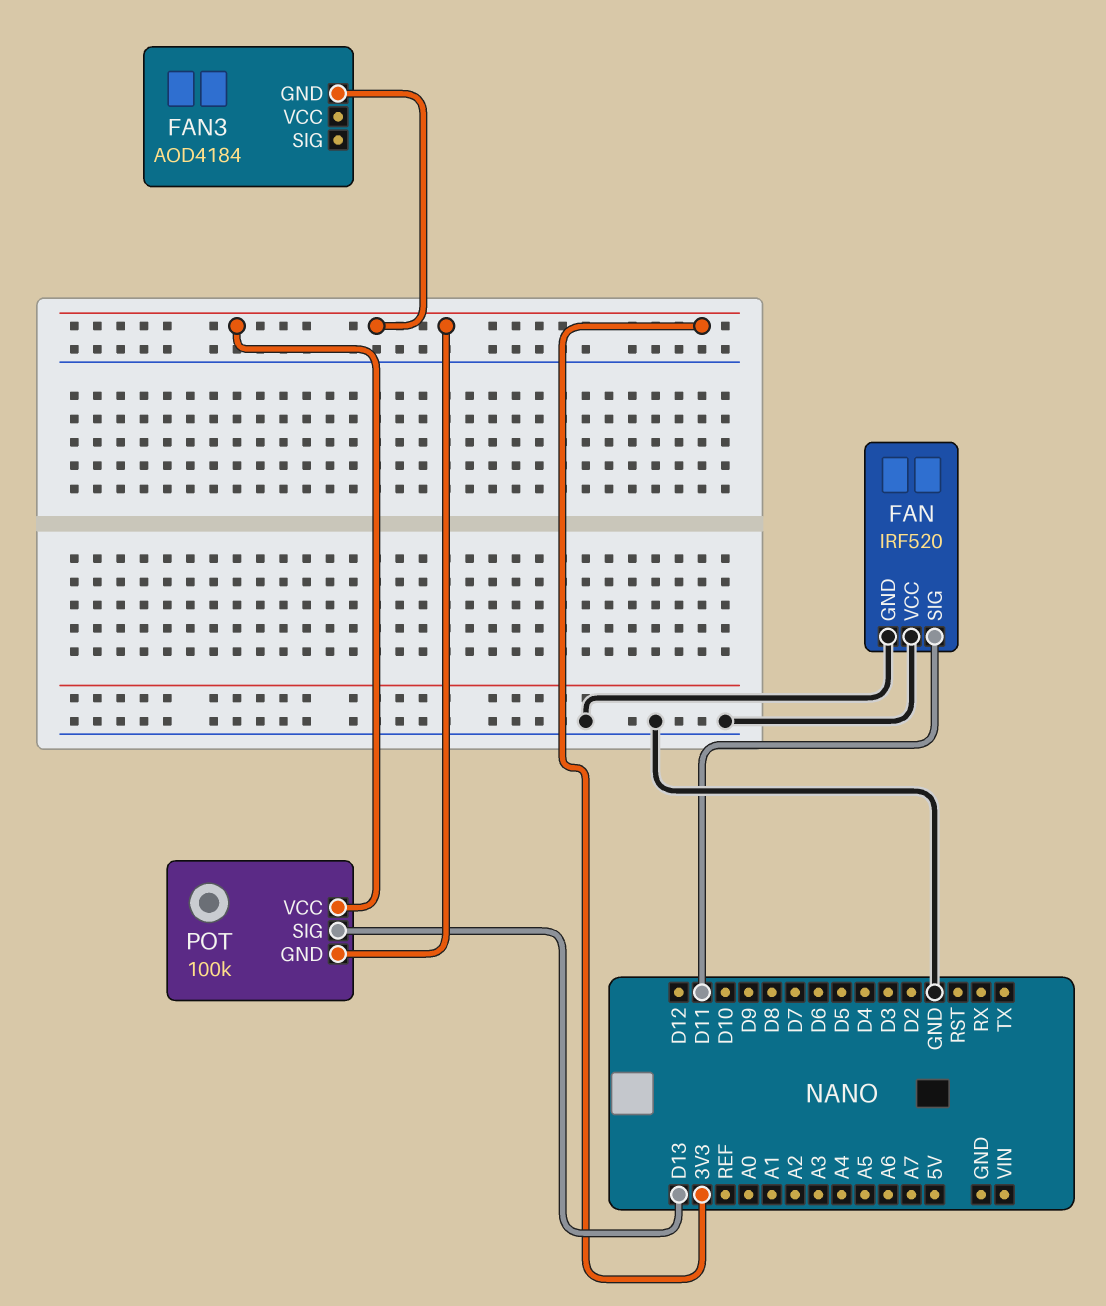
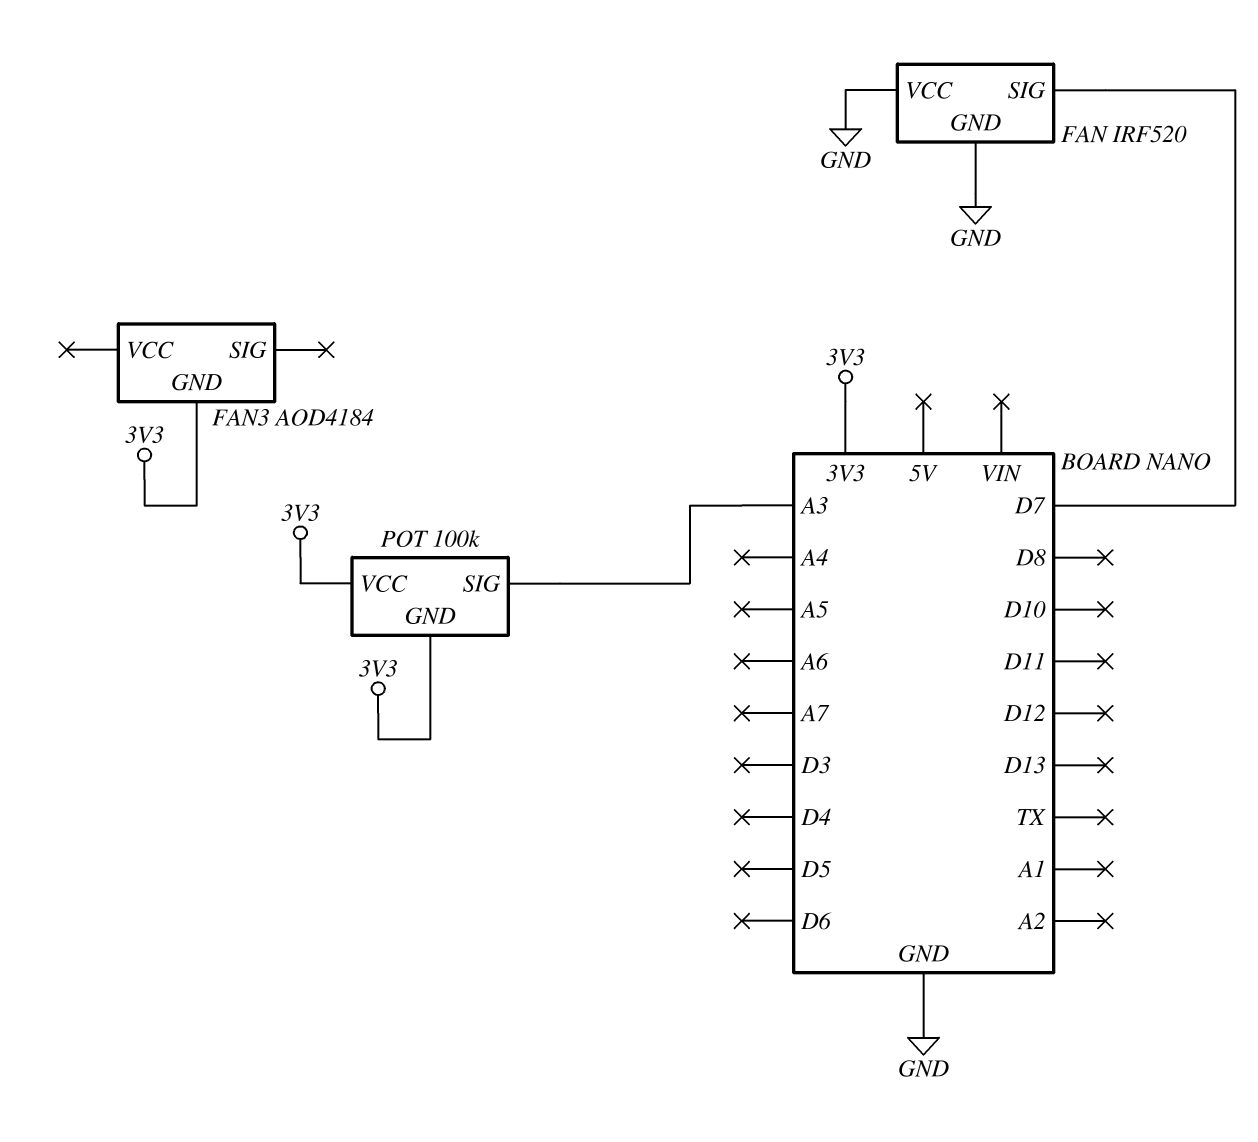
FAN pin SIG: D11 -> D7
POT pin SIG: D13 -> A3

